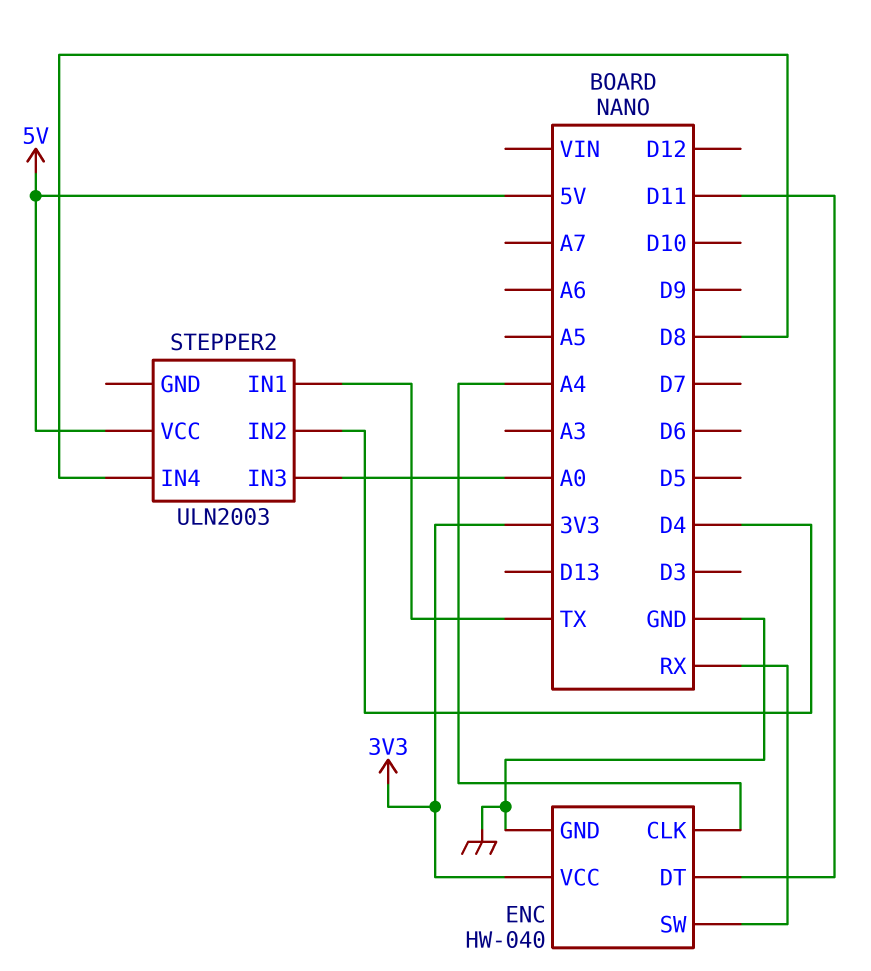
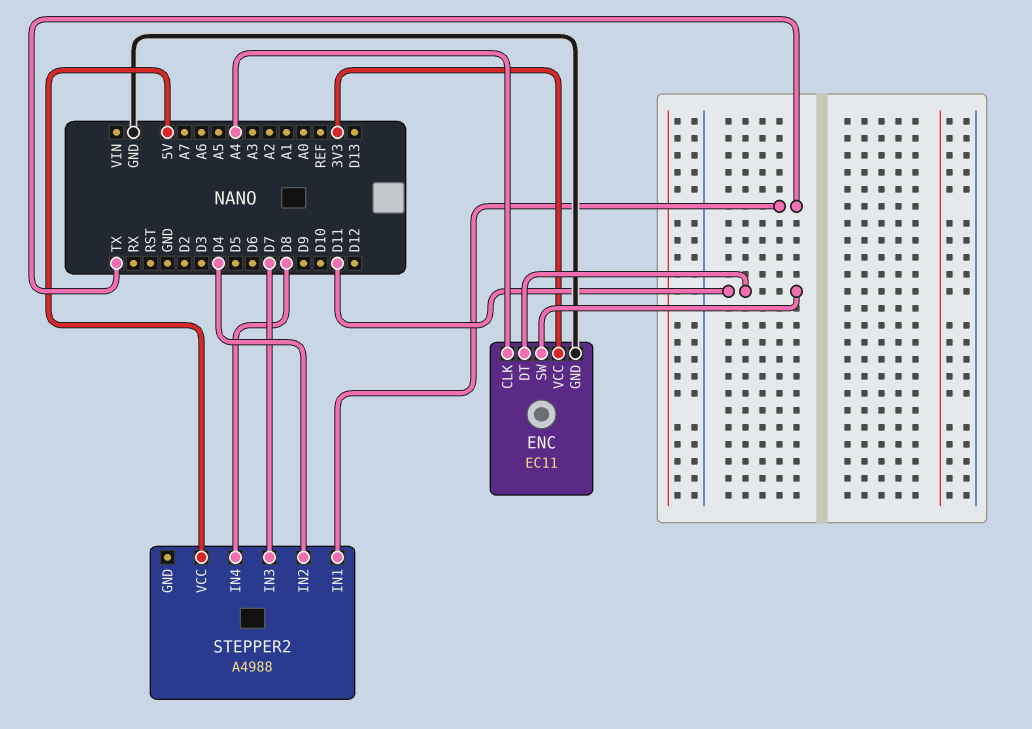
ENC: HW-040 -> EC11
ENC pin SW: RX -> D11
STEPPER2: ULN2003 -> A4988
STEPPER2 pin IN3: A0 -> D7

